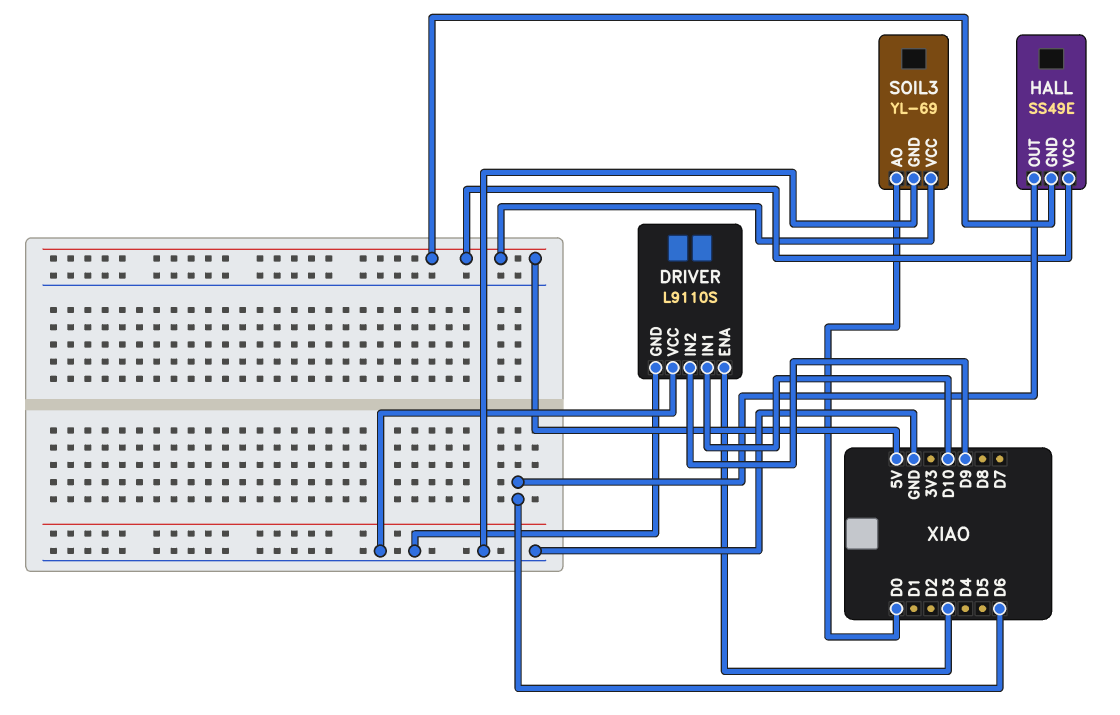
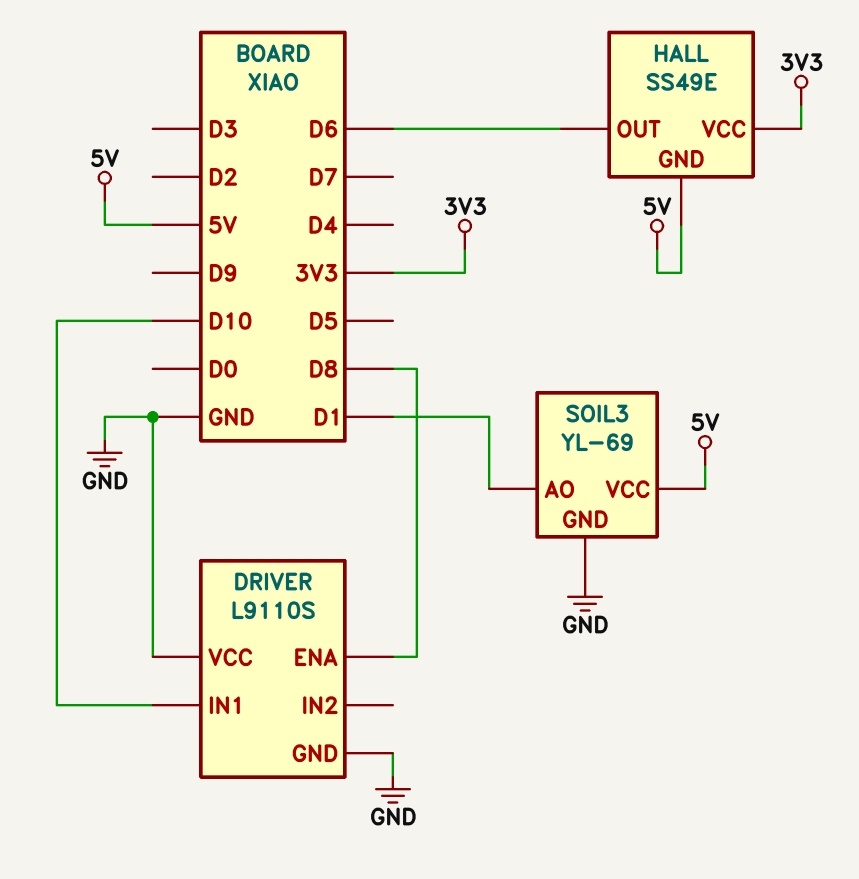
DRIVER pin ENA: D3 -> D8
DRIVER pin IN2: D9 -> none
HALL pin VCC: 5V -> 3V3
SOIL3 pin AO: D0 -> D1

